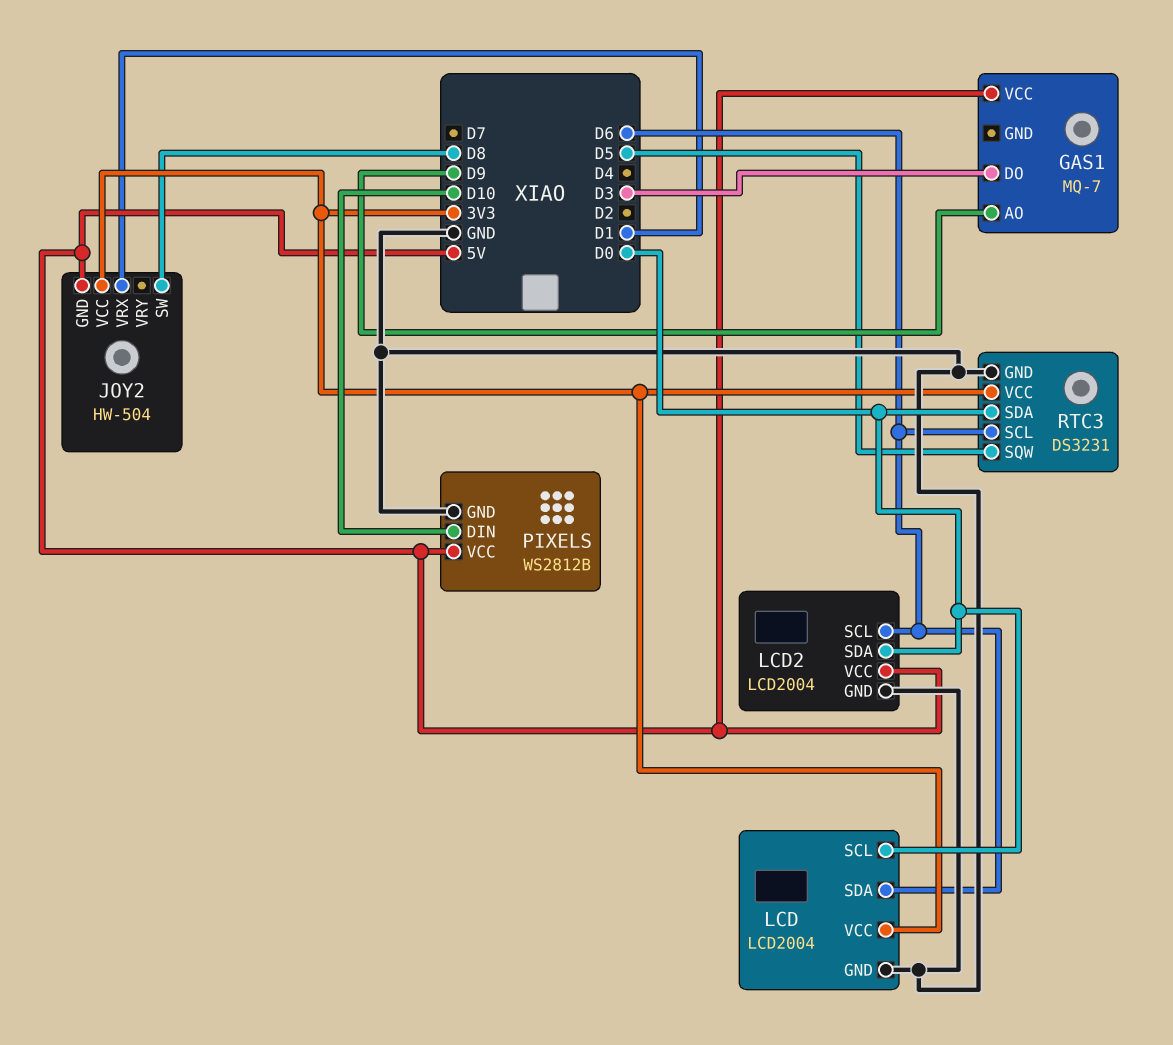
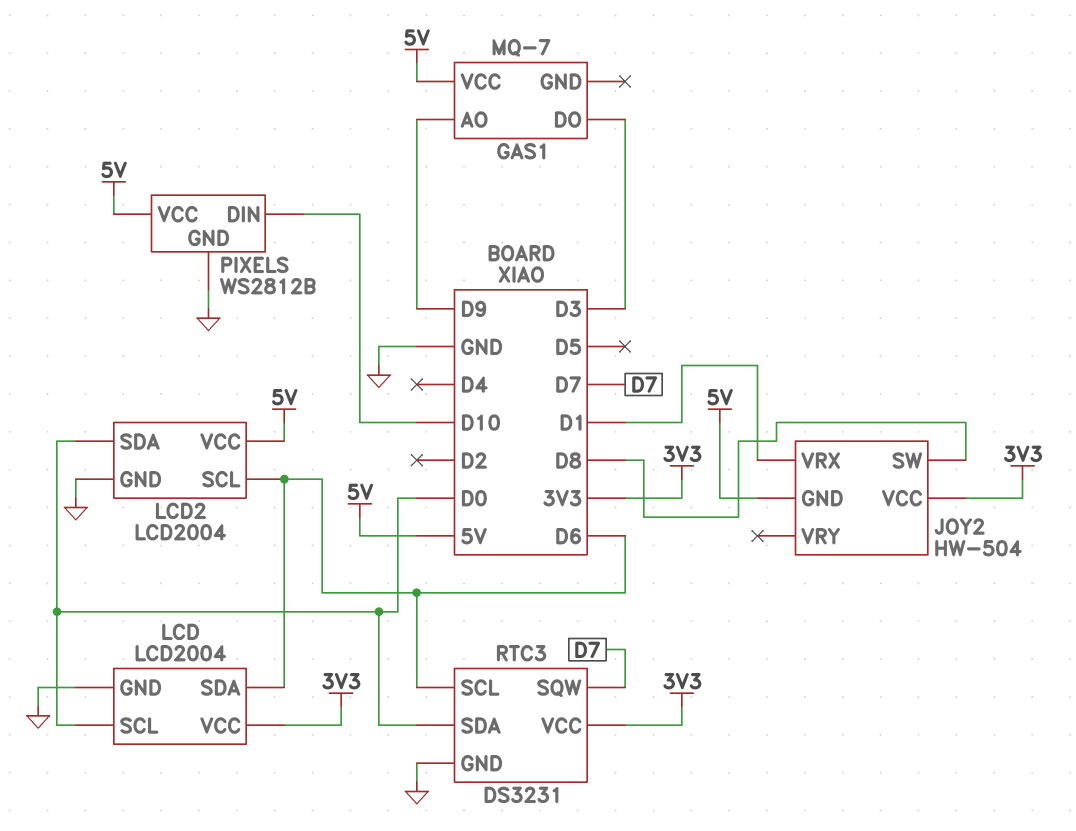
RTC3 pin SQW: D5 -> D7

